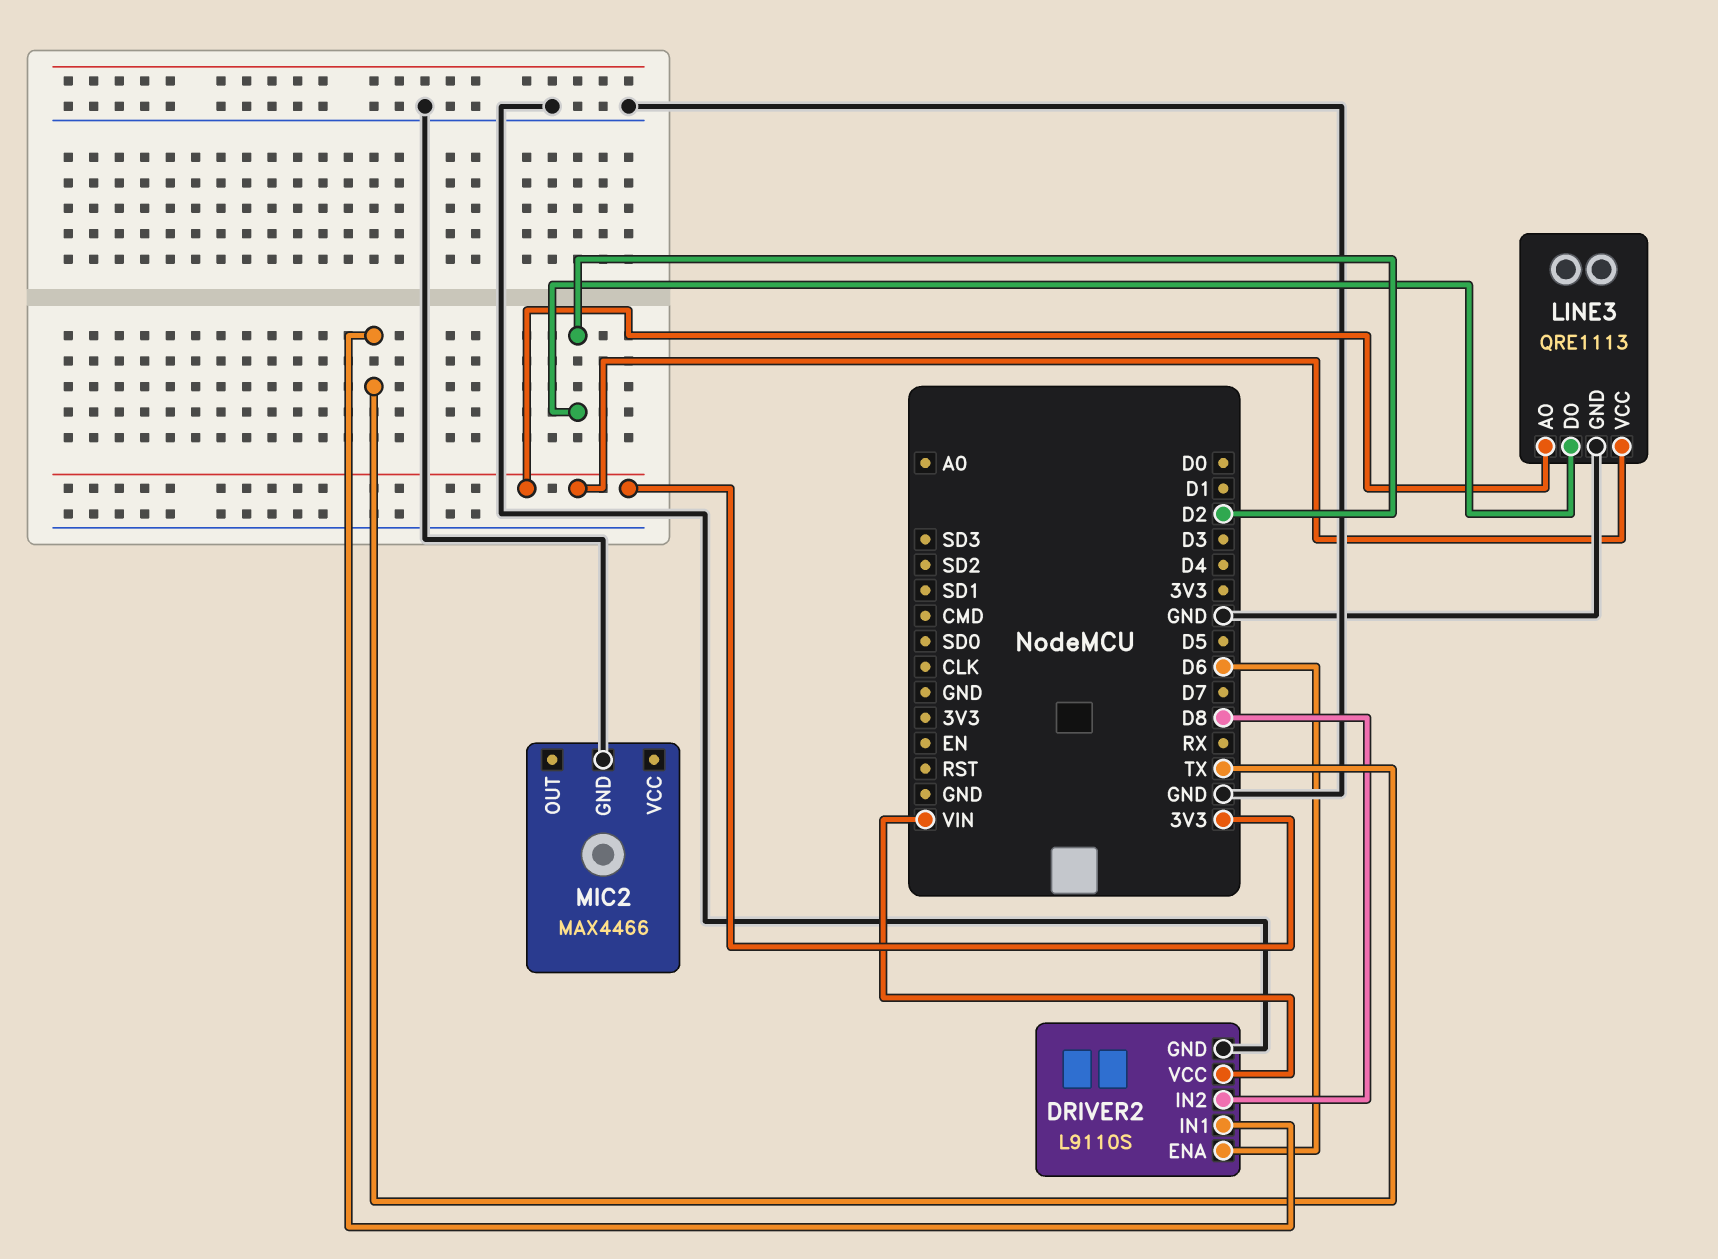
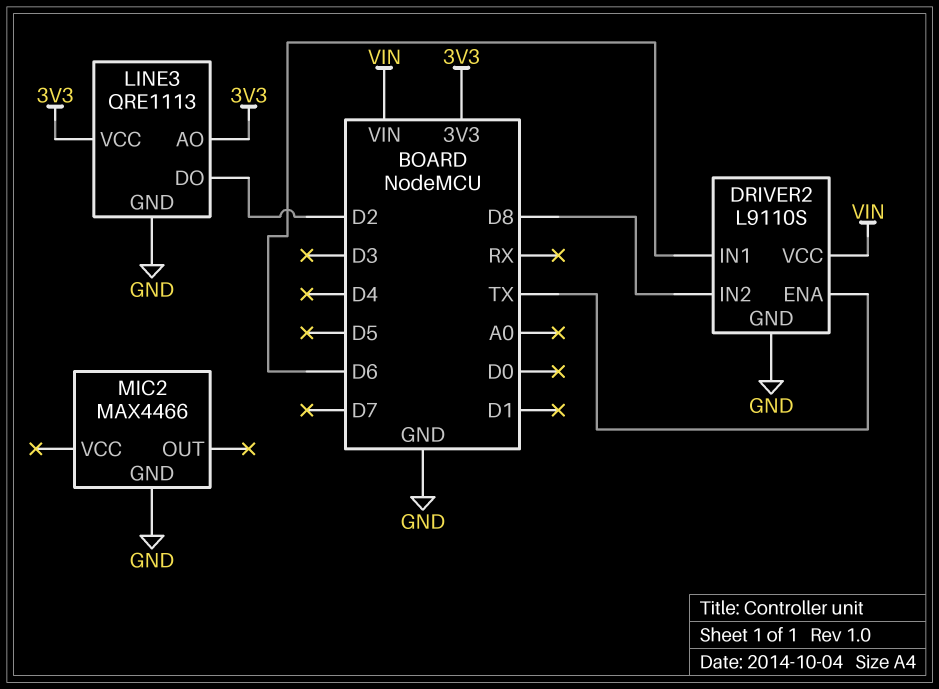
DRIVER2 pin ENA: D6 -> TX
DRIVER2 pin IN1: TX -> D6

